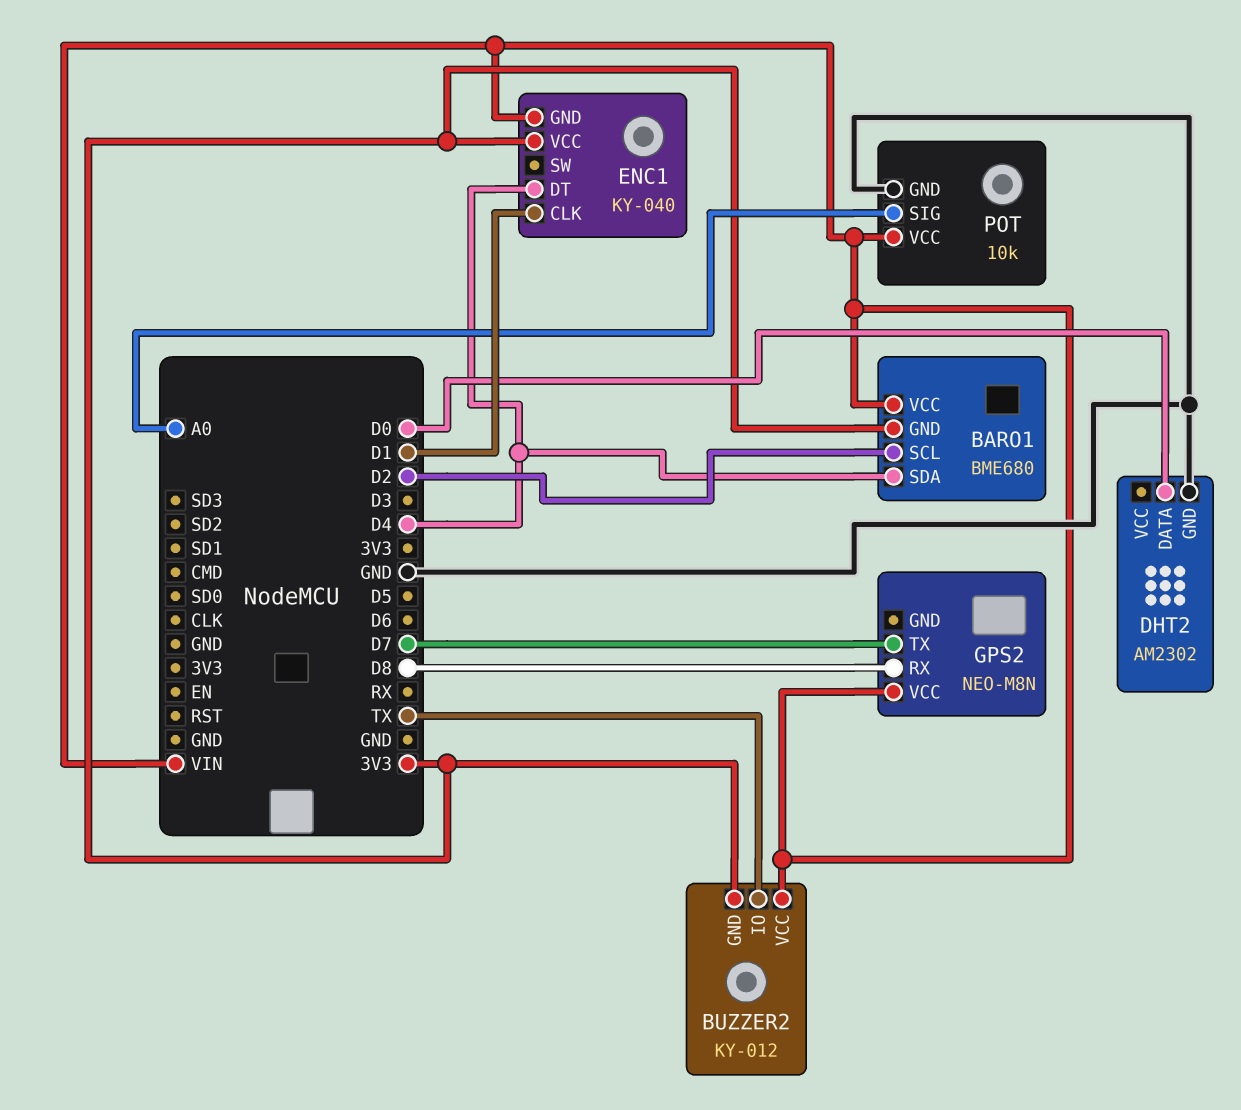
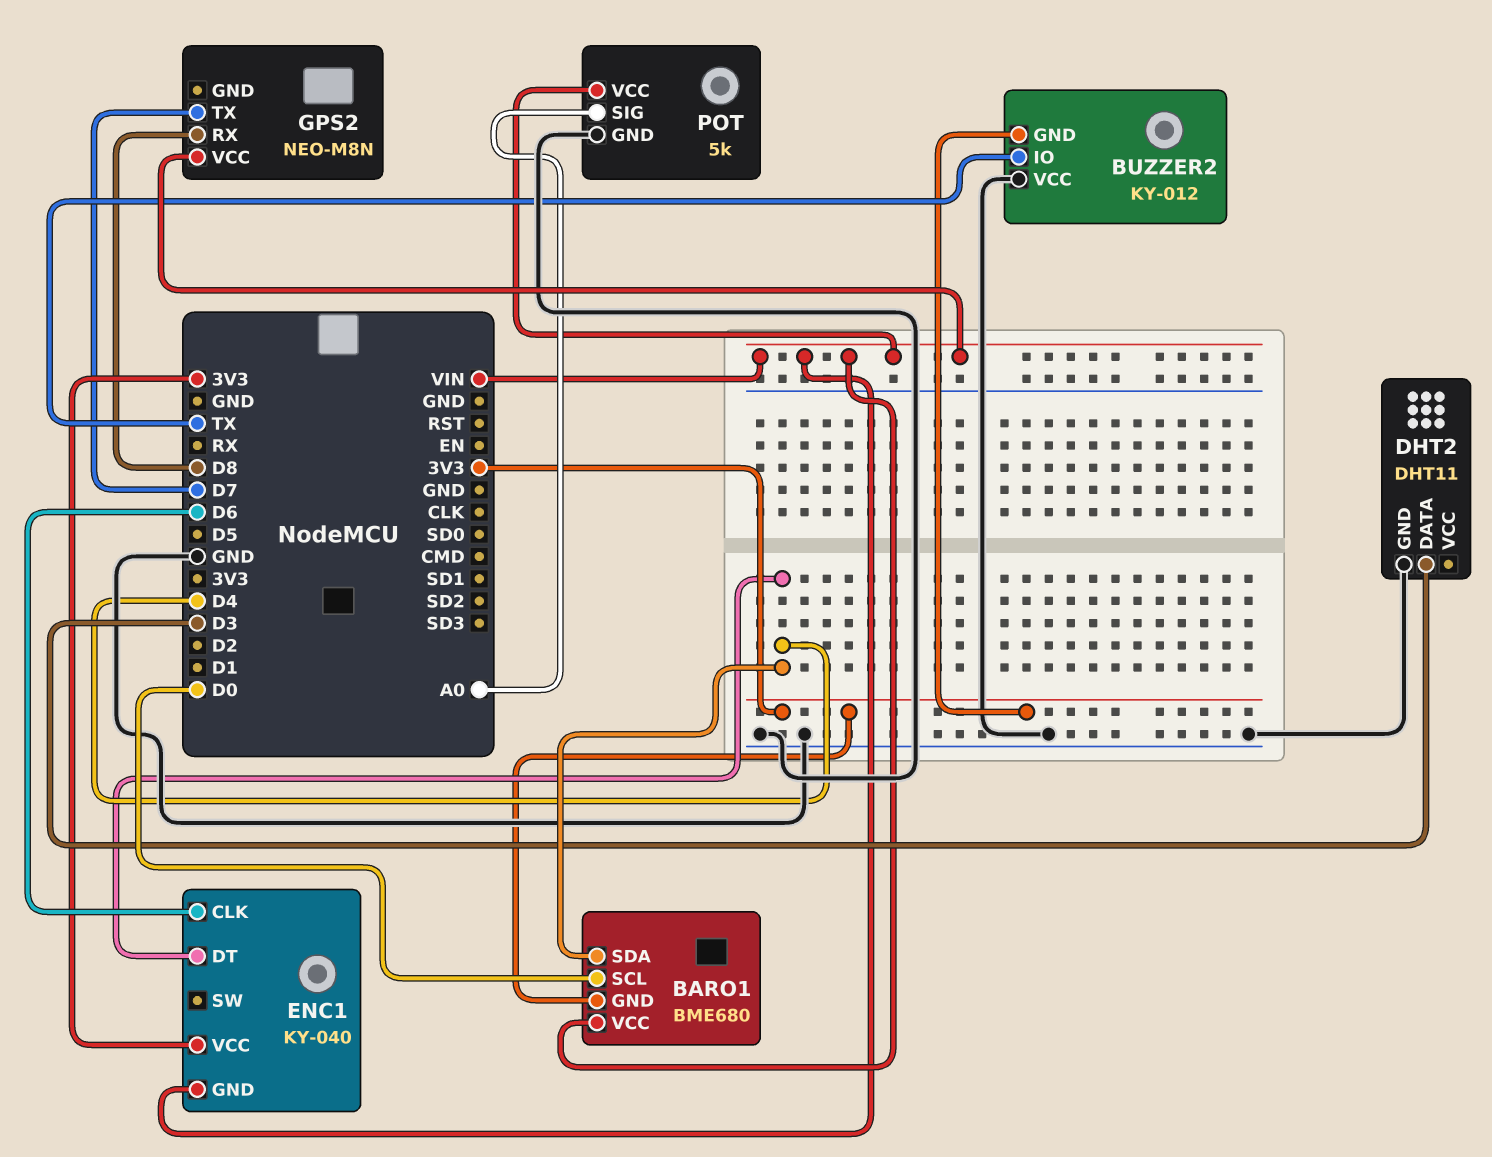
BARO1 pin SCL: D2 -> D0
BUZZER2 pin VCC: VIN -> GND
DHT2: AM2302 -> DHT11
DHT2 pin DATA: D0 -> D3
ENC1 pin CLK: D1 -> D6
POT: 10k -> 5k

